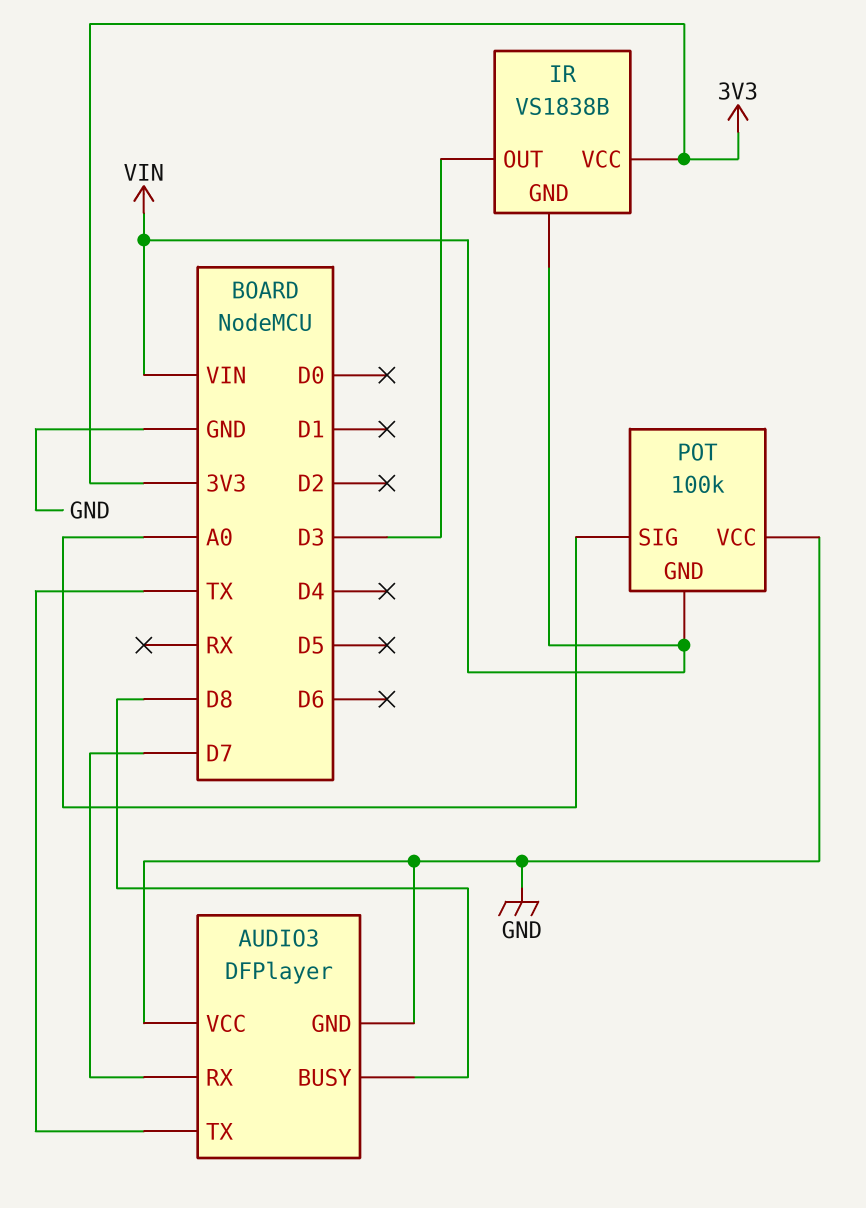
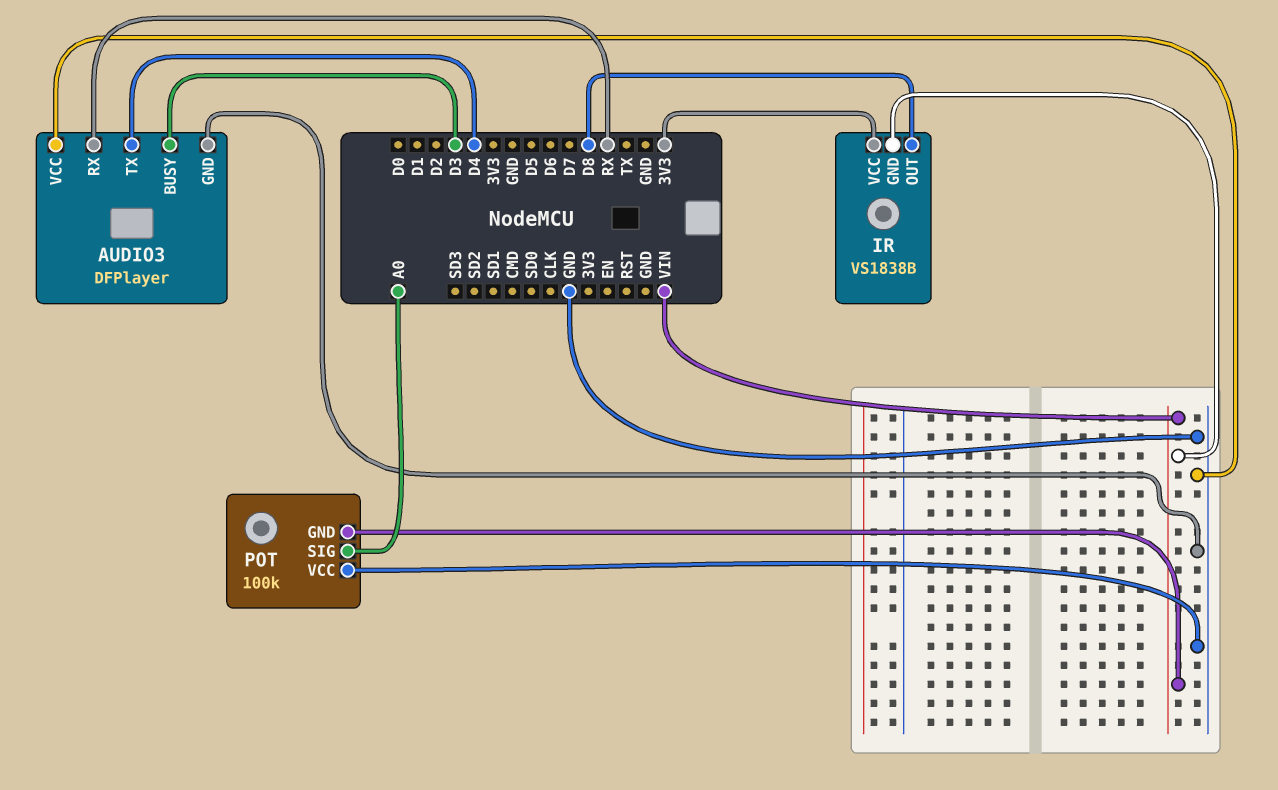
AUDIO3 pin BUSY: D8 -> D3
AUDIO3 pin RX: D7 -> RX
AUDIO3 pin TX: TX -> D4
IR pin OUT: D3 -> D8

